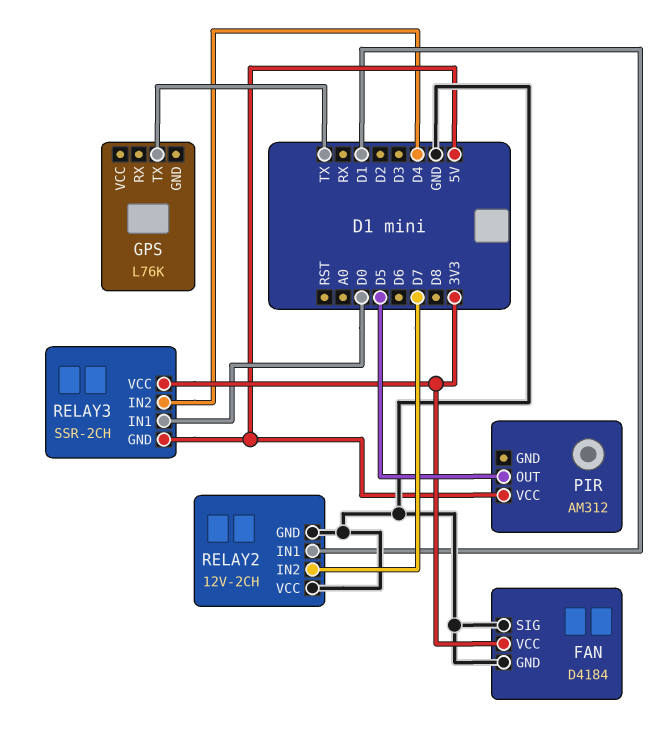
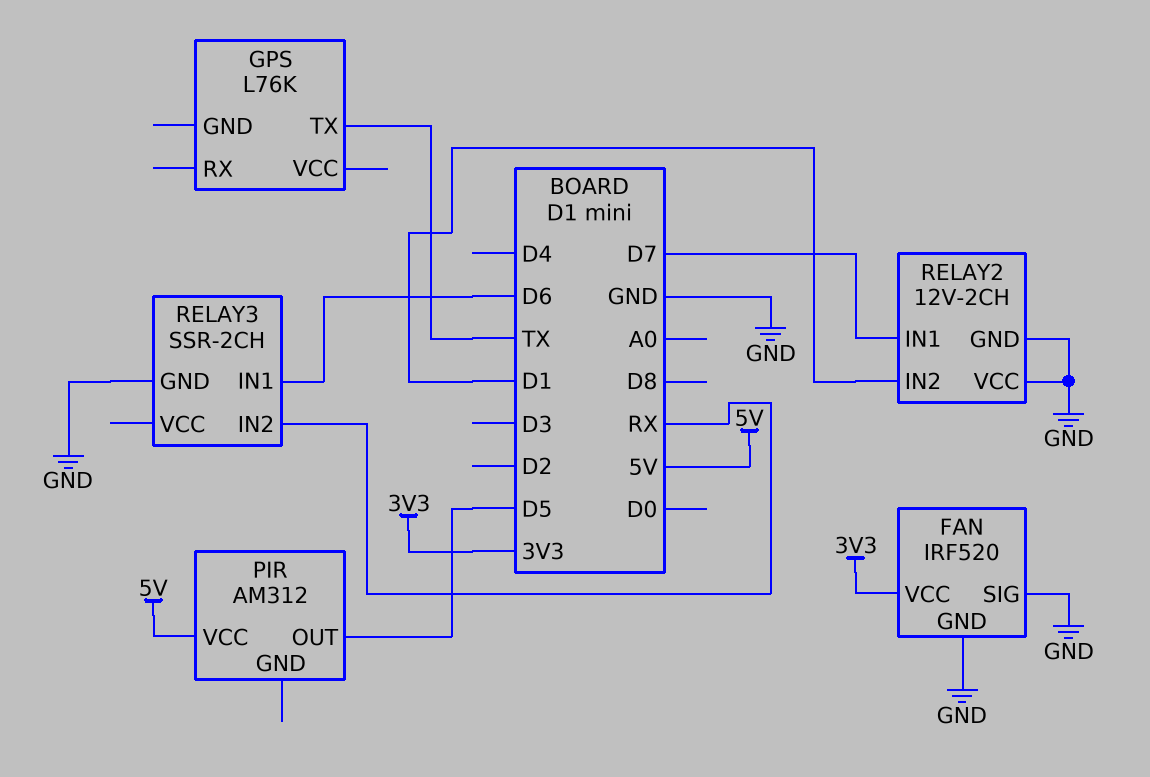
FAN: D4184 -> IRF520
RELAY2 pin IN1: D1 -> D7
RELAY2 pin IN2: D7 -> D1
RELAY3 pin GND: 5V -> GND
RELAY3 pin IN1: D0 -> D6
RELAY3 pin IN2: D4 -> RX
RELAY3 pin VCC: 3V3 -> none

